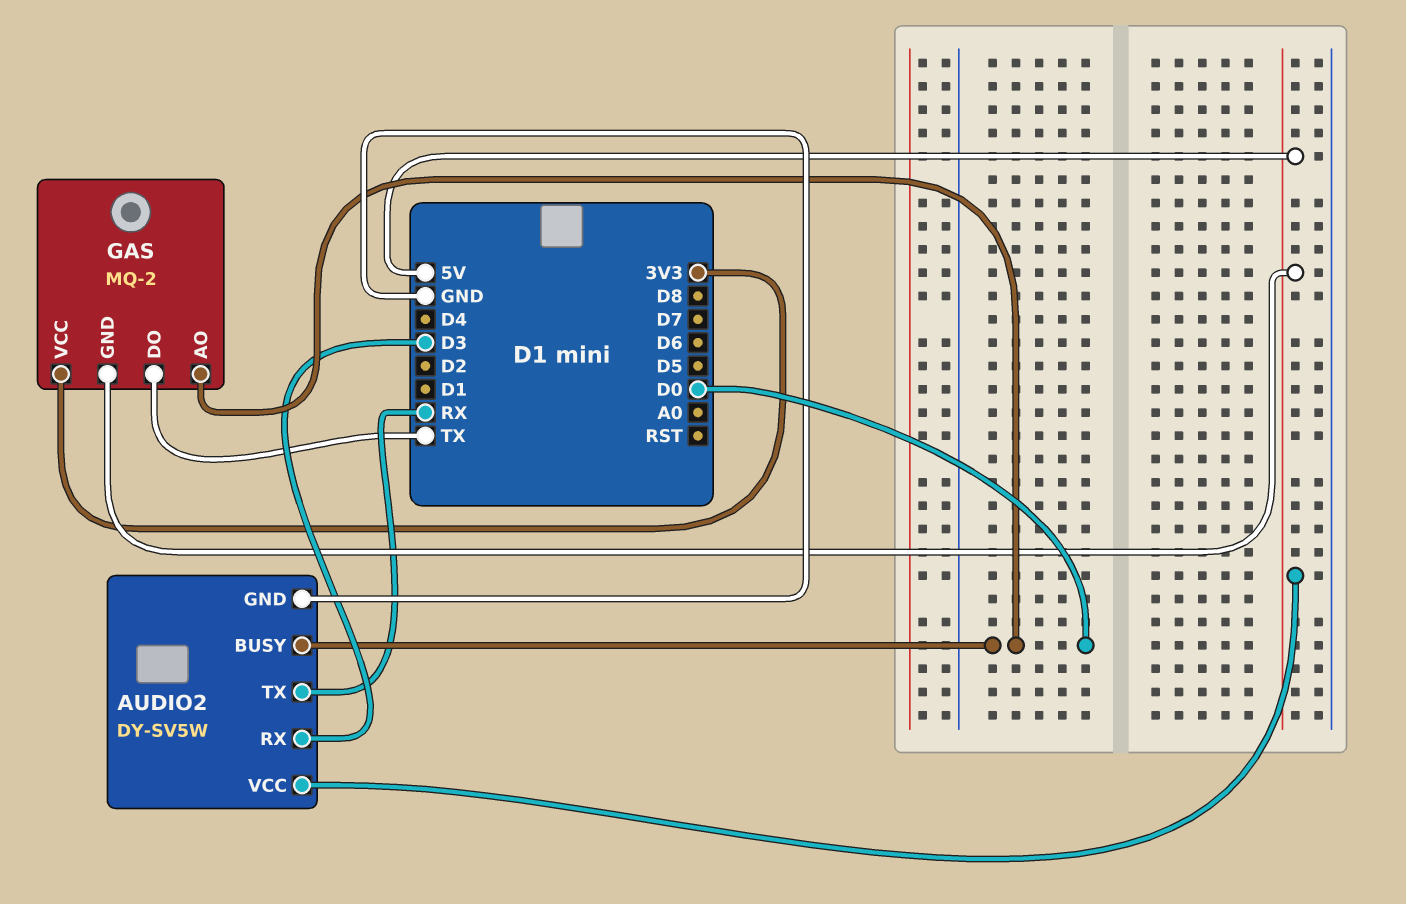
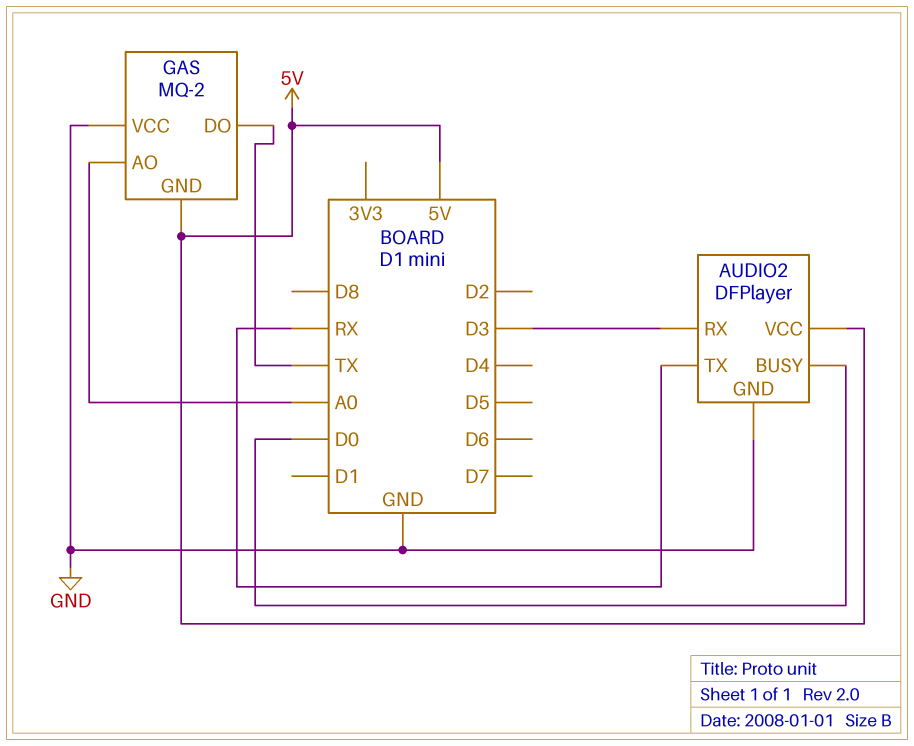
AUDIO2: DY-SV5W -> DFPlayer
GAS pin AO: D0 -> A0
GAS pin VCC: 3V3 -> GND

